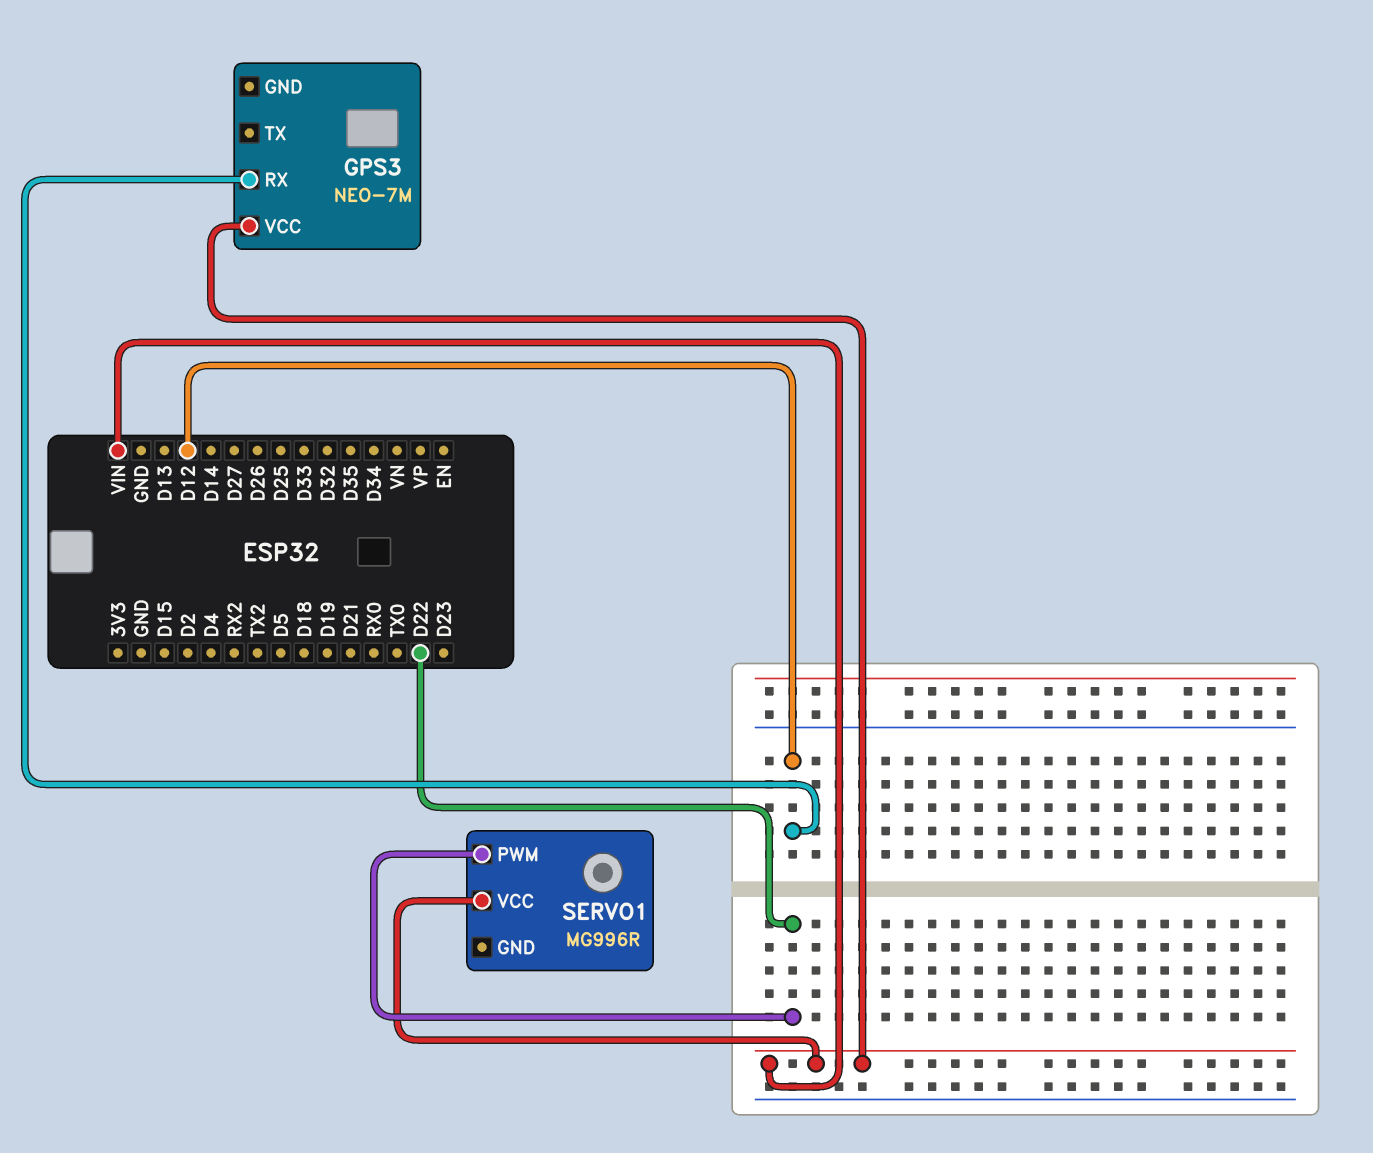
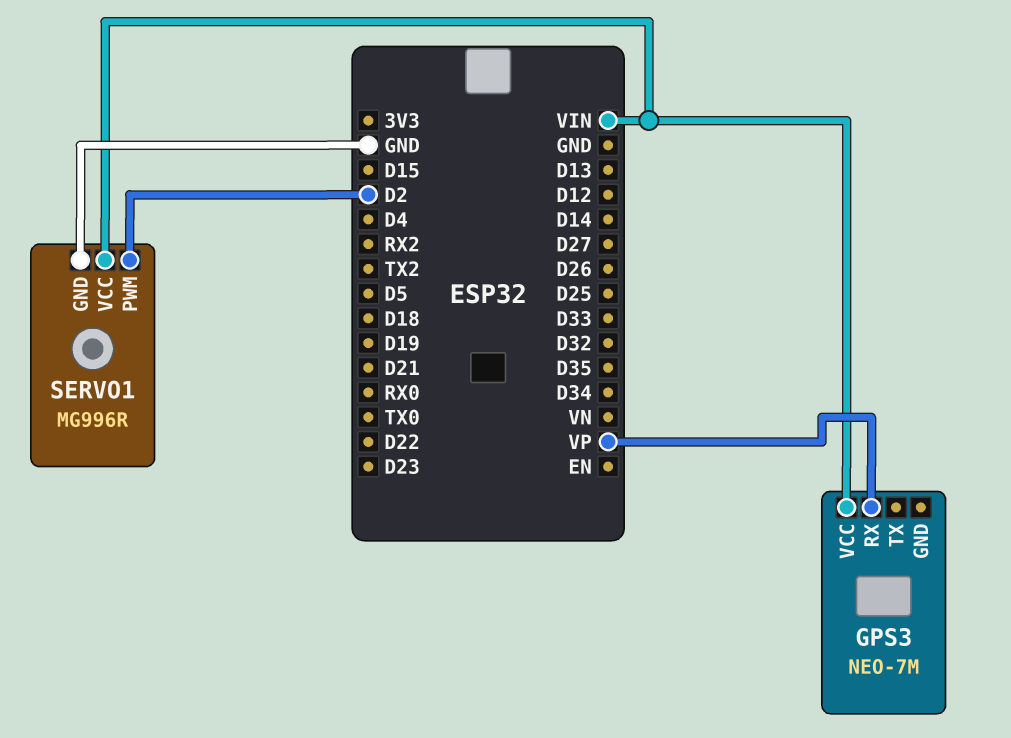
GPS3 pin RX: D12 -> VP
SERVO1 pin GND: none -> GND
SERVO1 pin PWM: D22 -> D2

